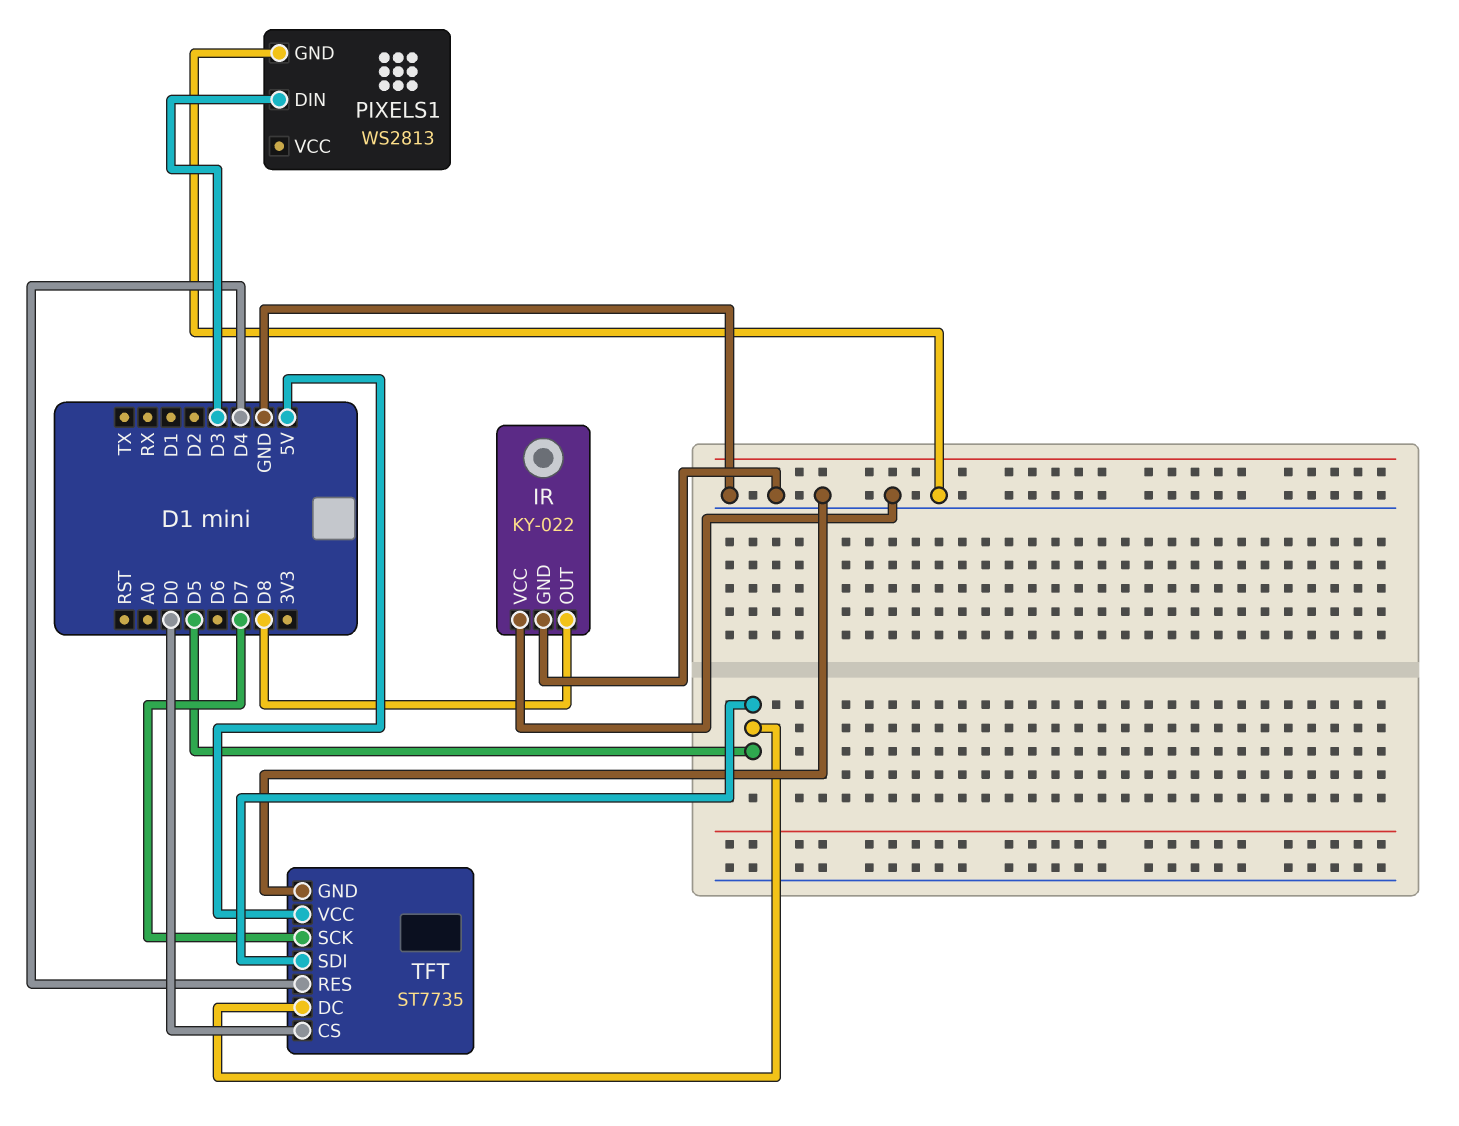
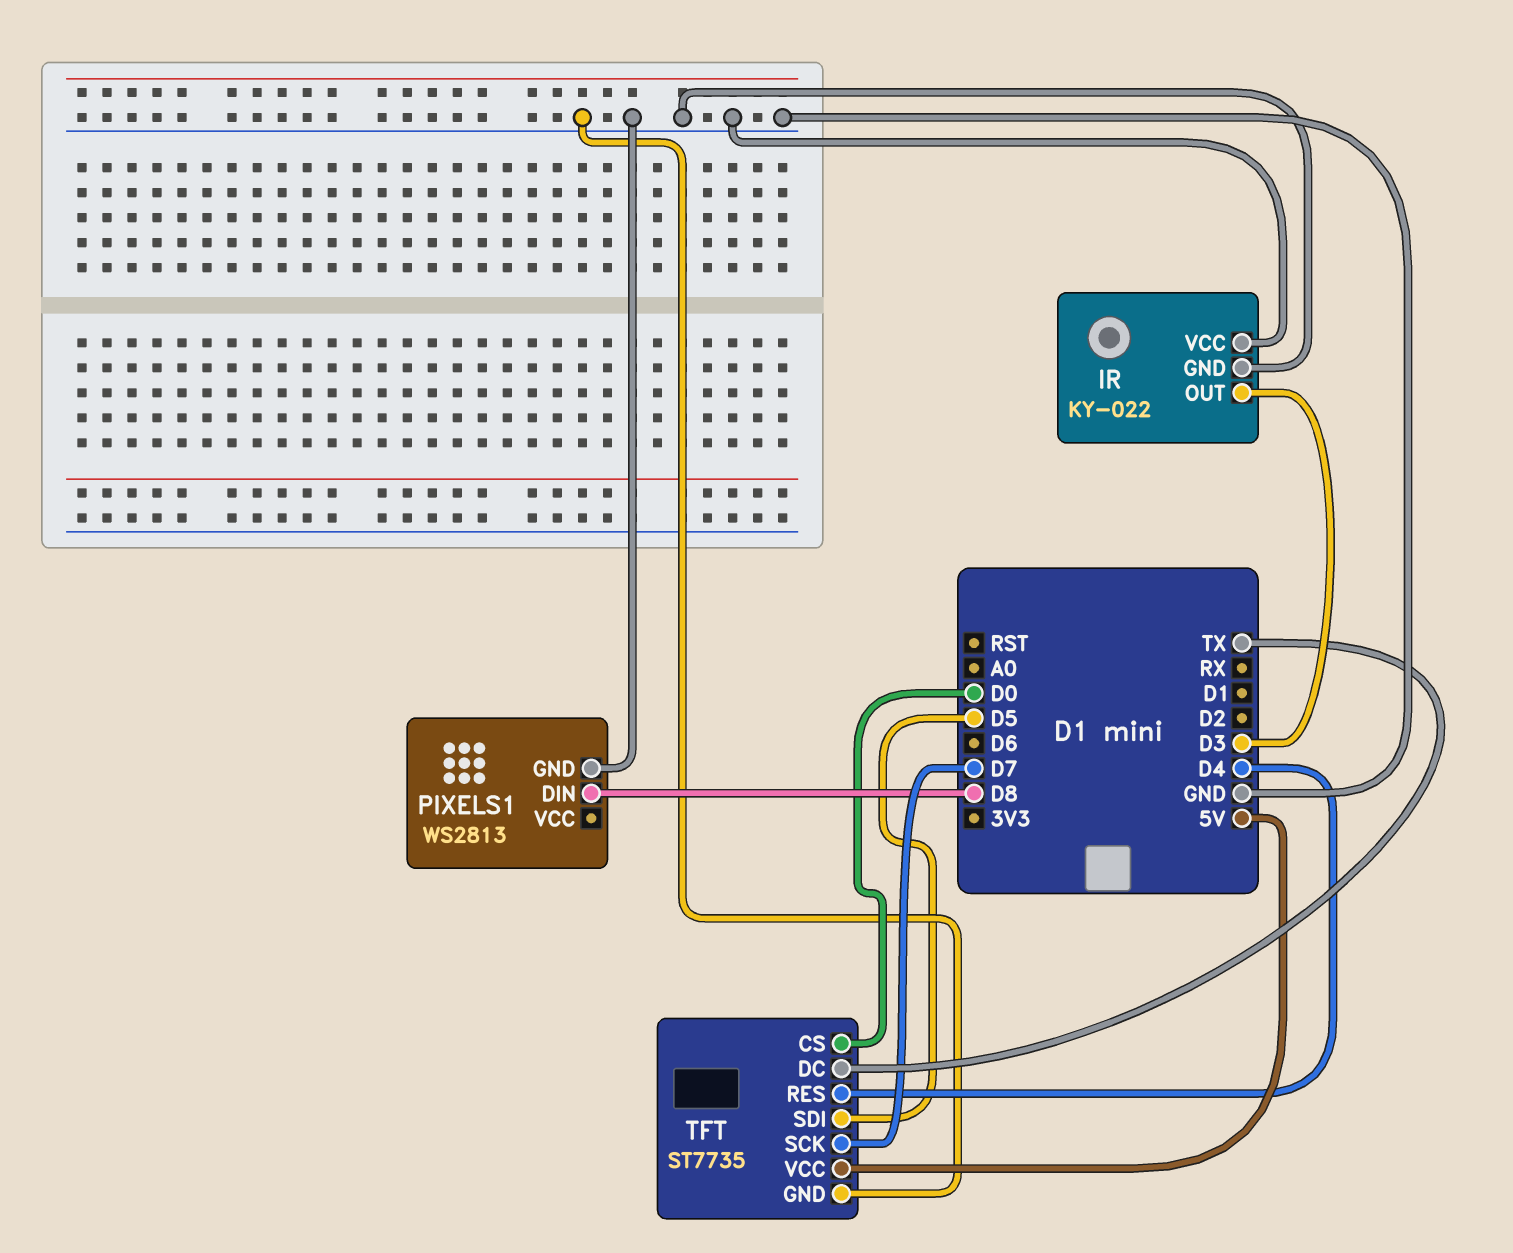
IR pin OUT: D8 -> D3
PIXELS1 pin DIN: D3 -> D8
TFT pin DC: D5 -> TX

